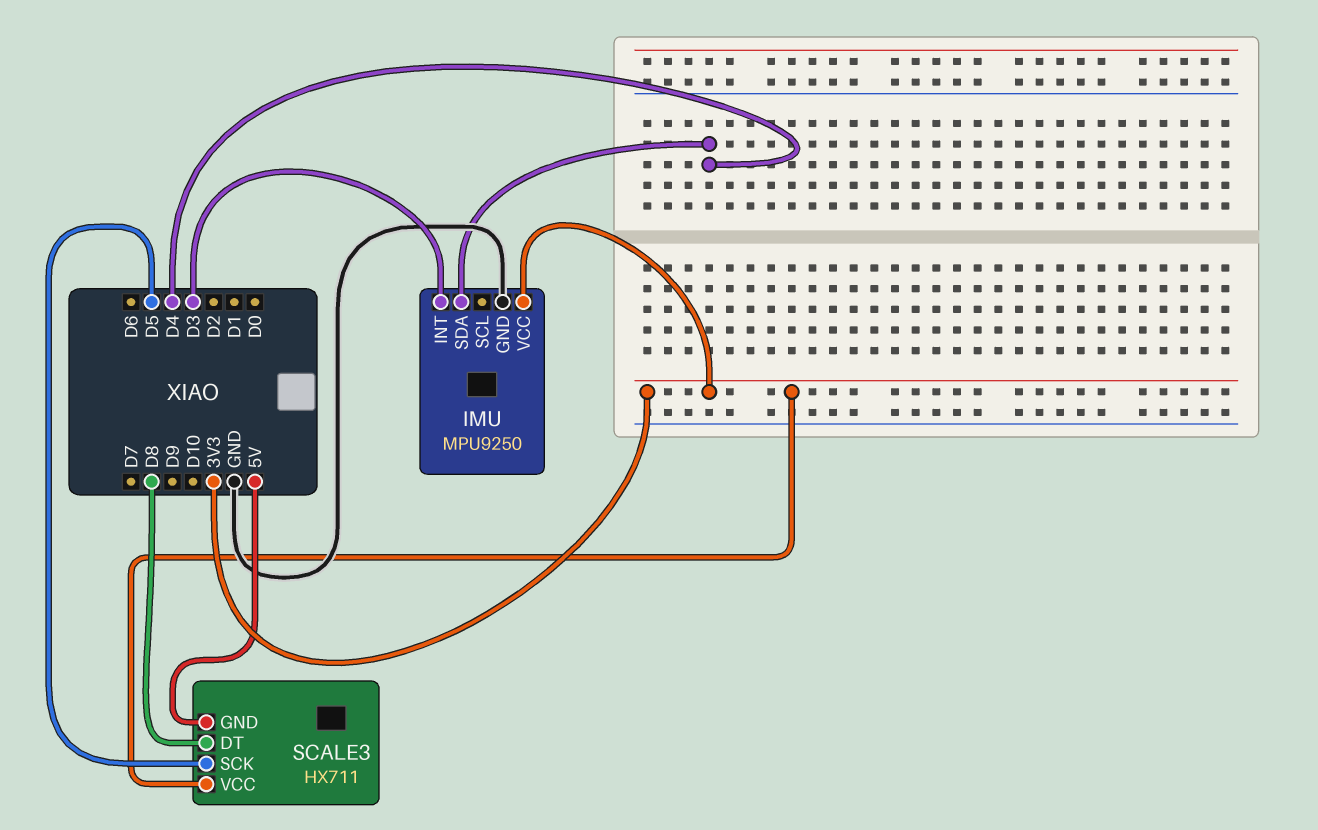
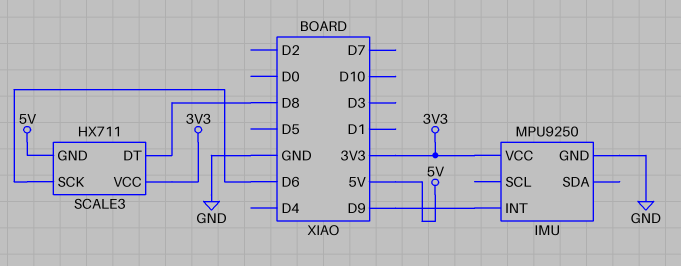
IMU pin INT: D3 -> D9
IMU pin SDA: D4 -> none
SCALE3 pin SCK: D5 -> D6

